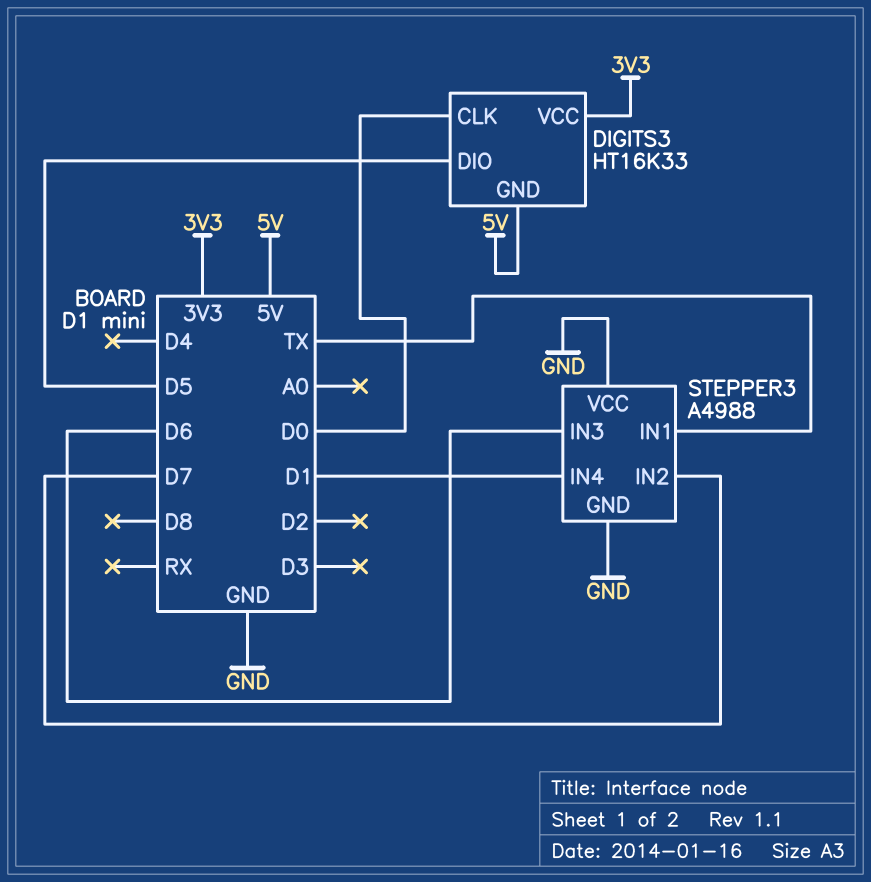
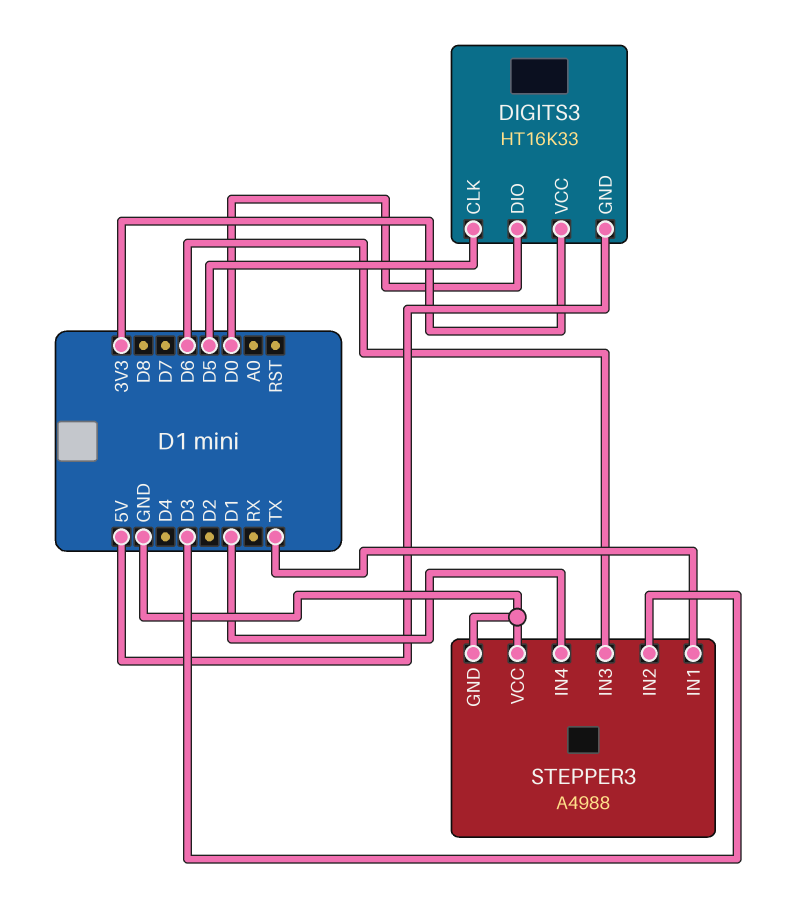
DIGITS3 pin CLK: D0 -> D5
DIGITS3 pin DIO: D5 -> D0
STEPPER3 pin IN2: D7 -> D3

